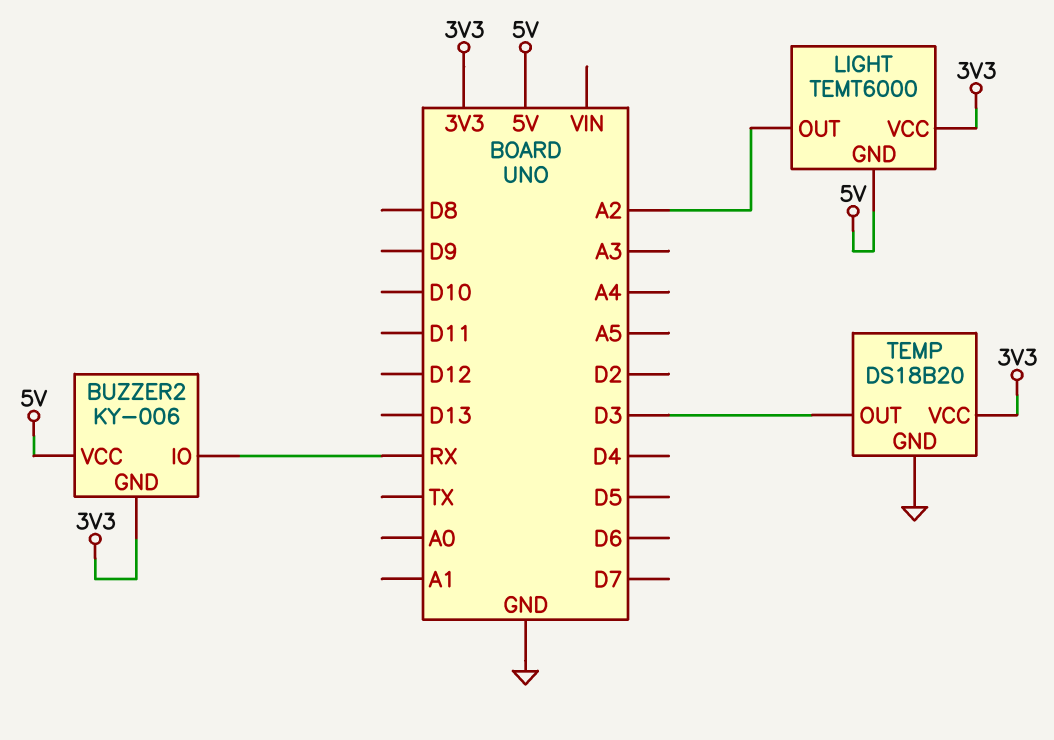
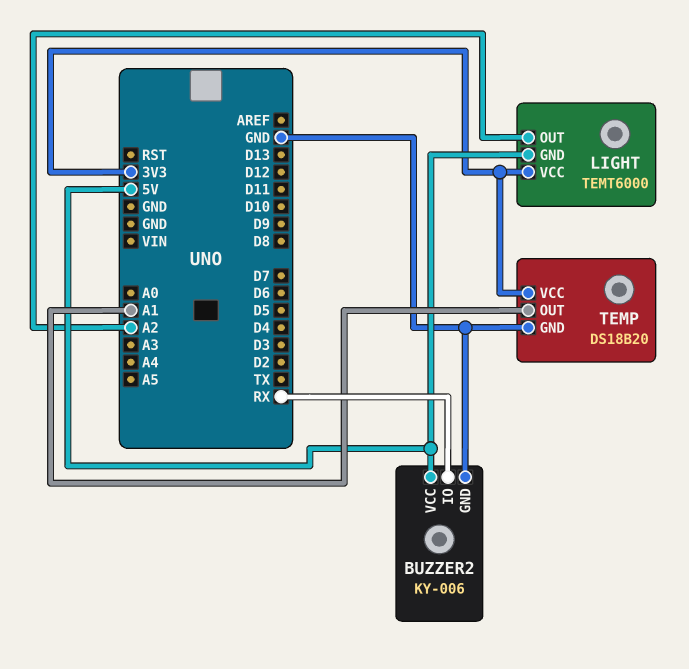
BUZZER2 pin GND: 3V3 -> GND
TEMP pin OUT: D3 -> A1

